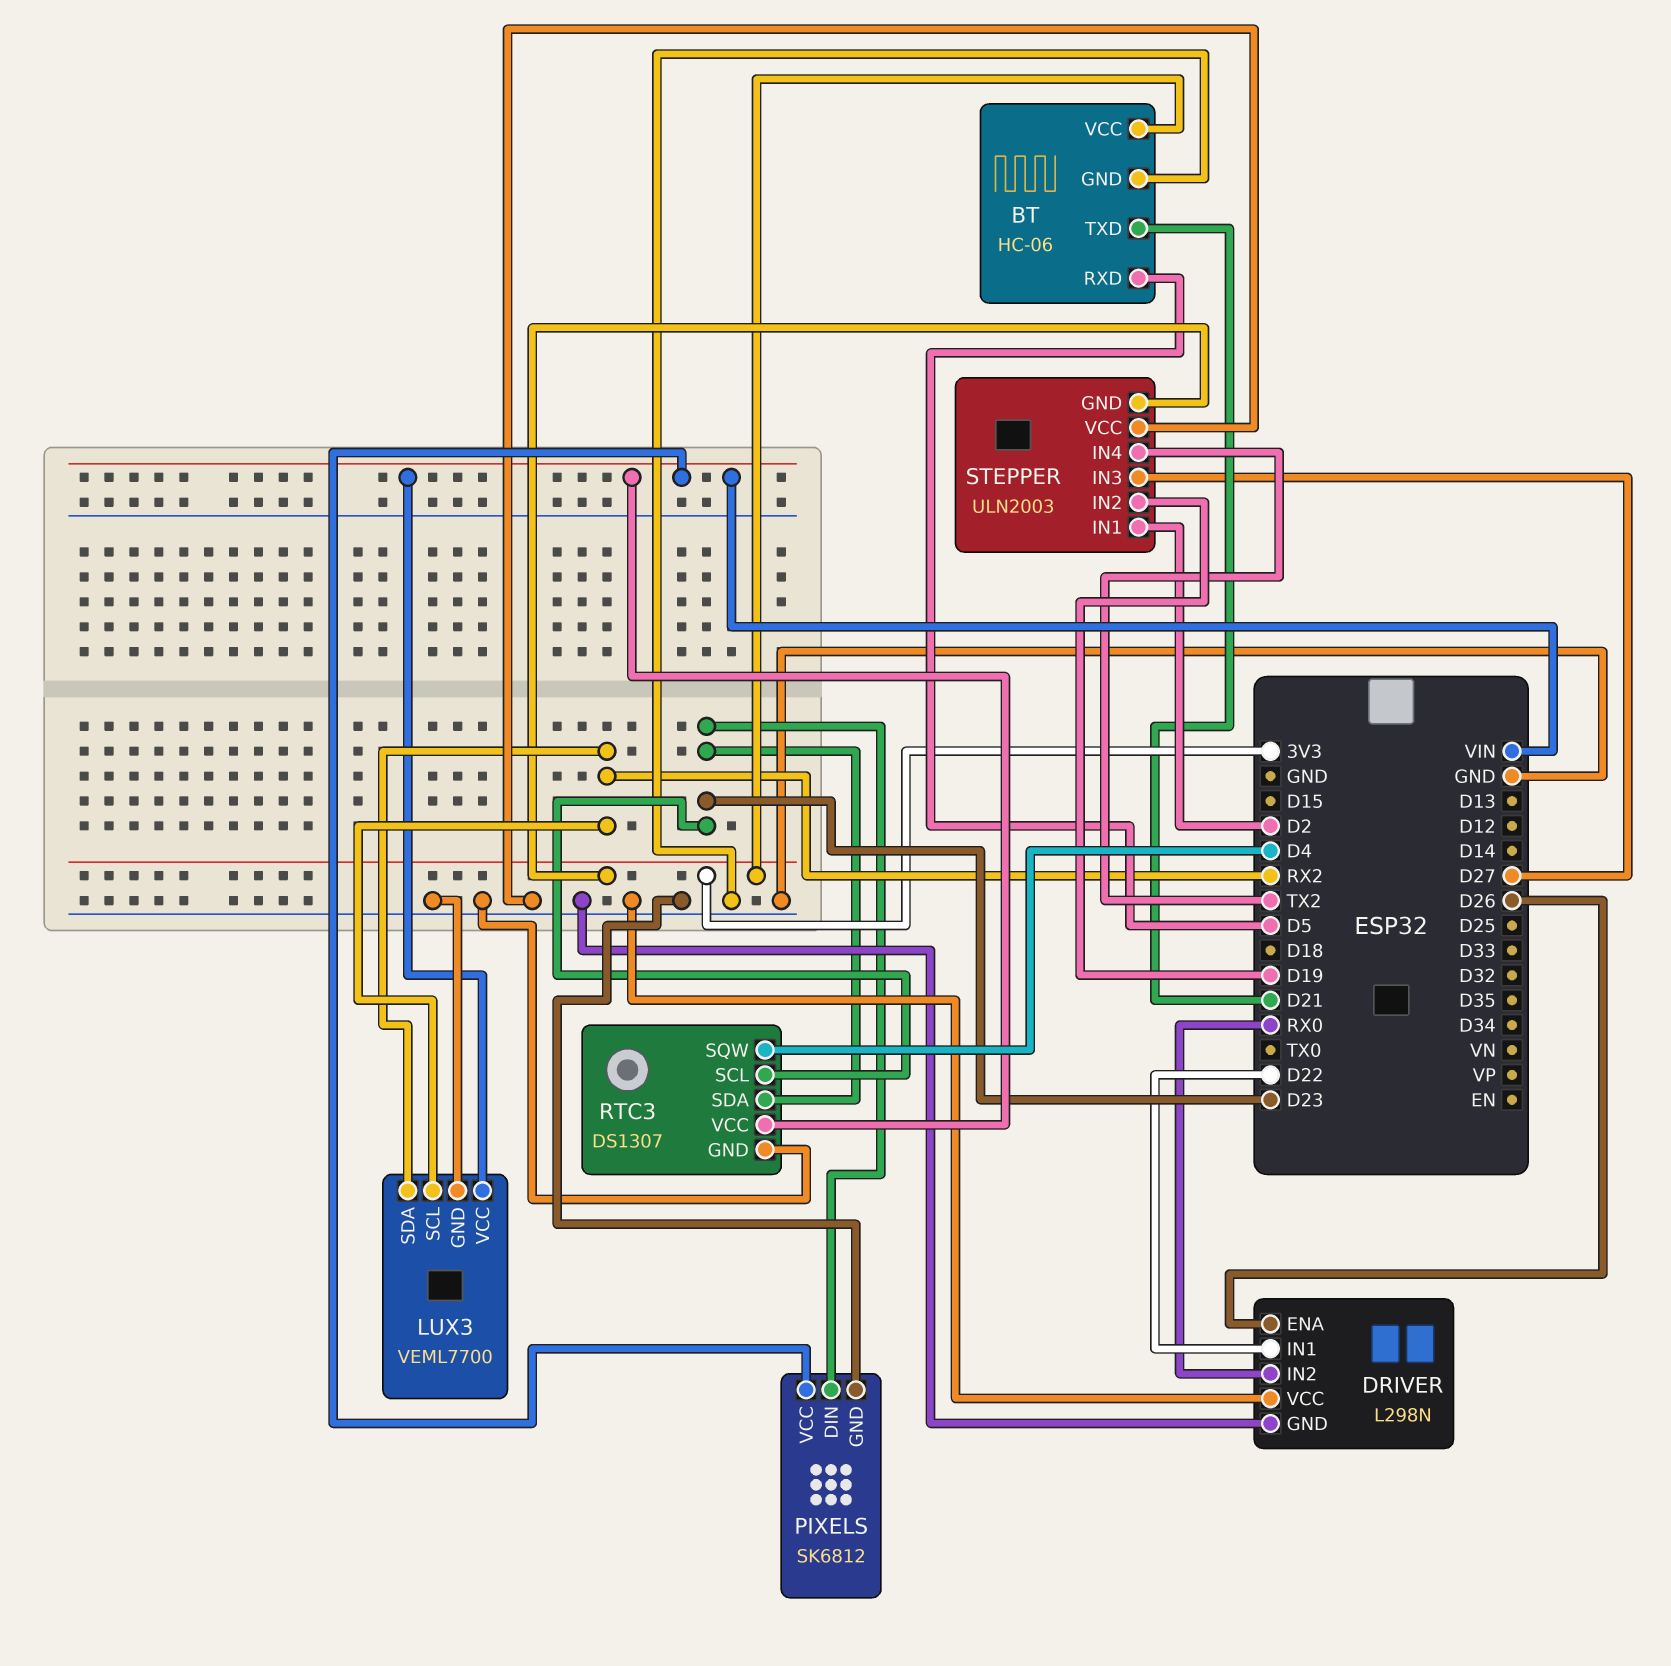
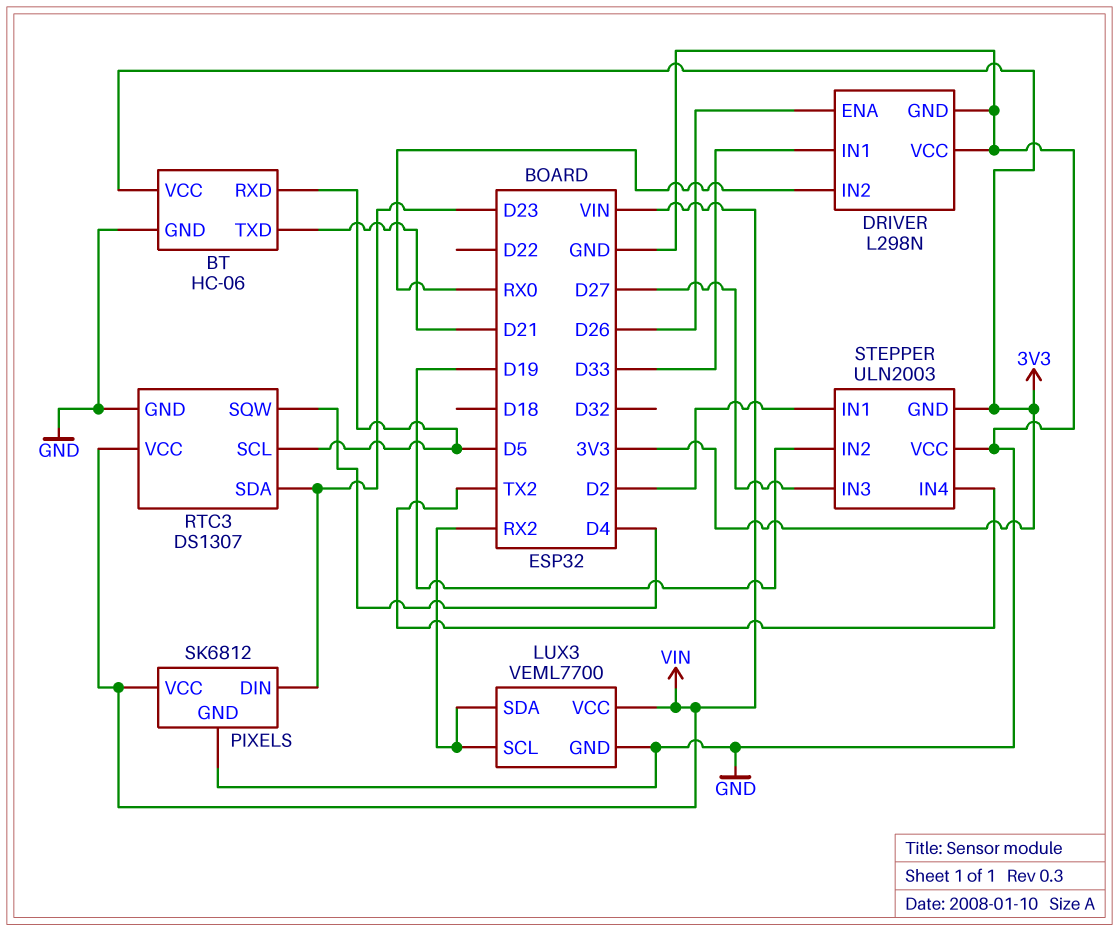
DRIVER pin IN1: D22 -> D33
RTC3 pin SCL: D23 -> D5

